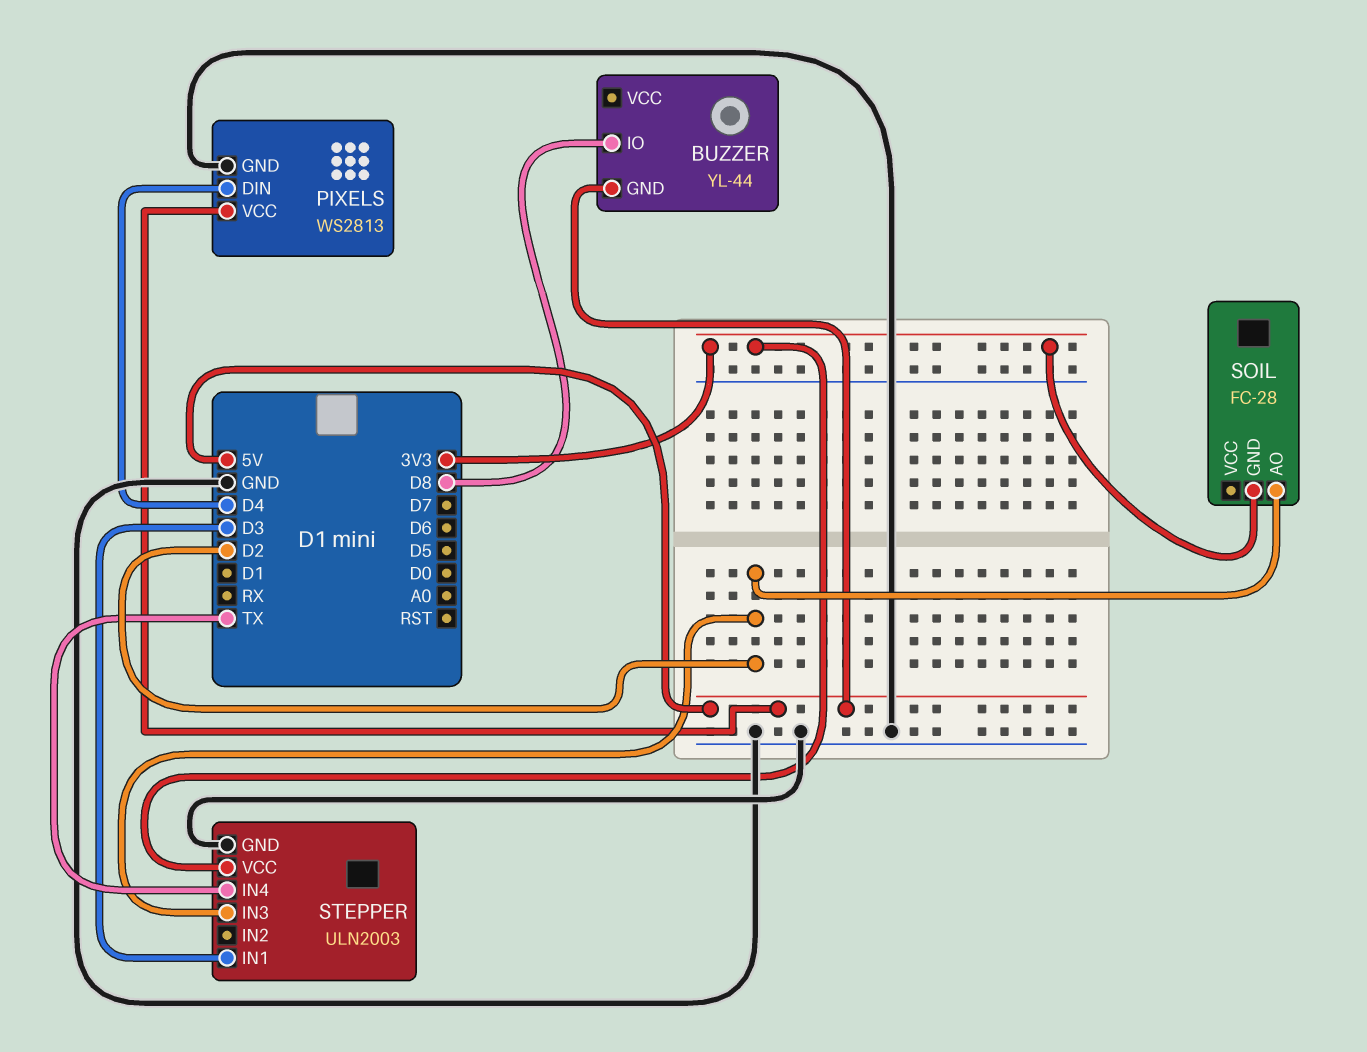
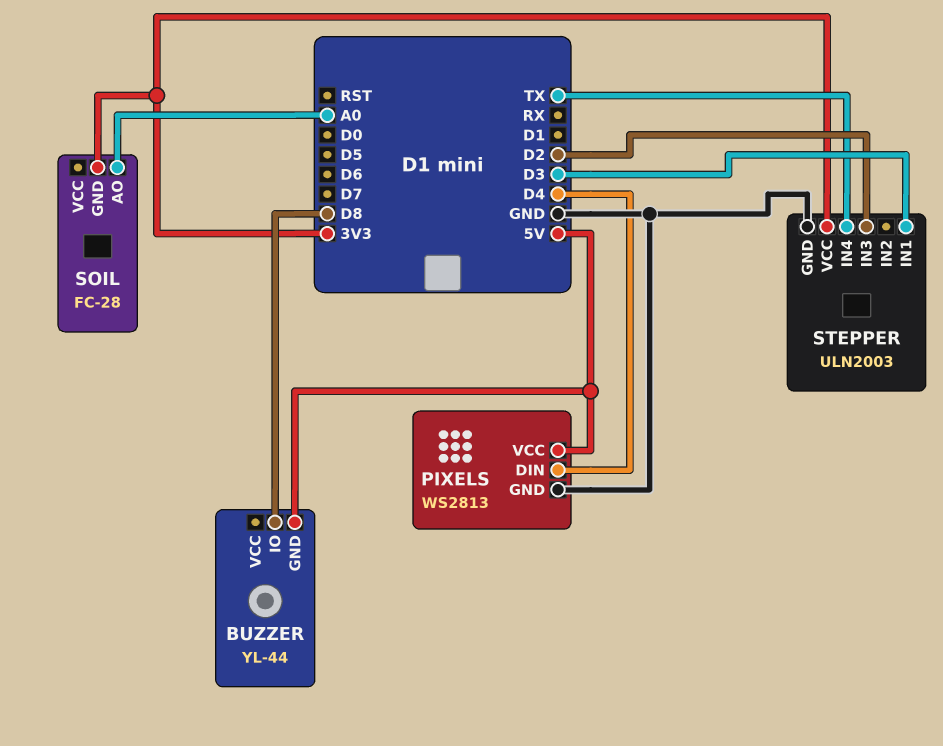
SOIL pin AO: D2 -> A0

